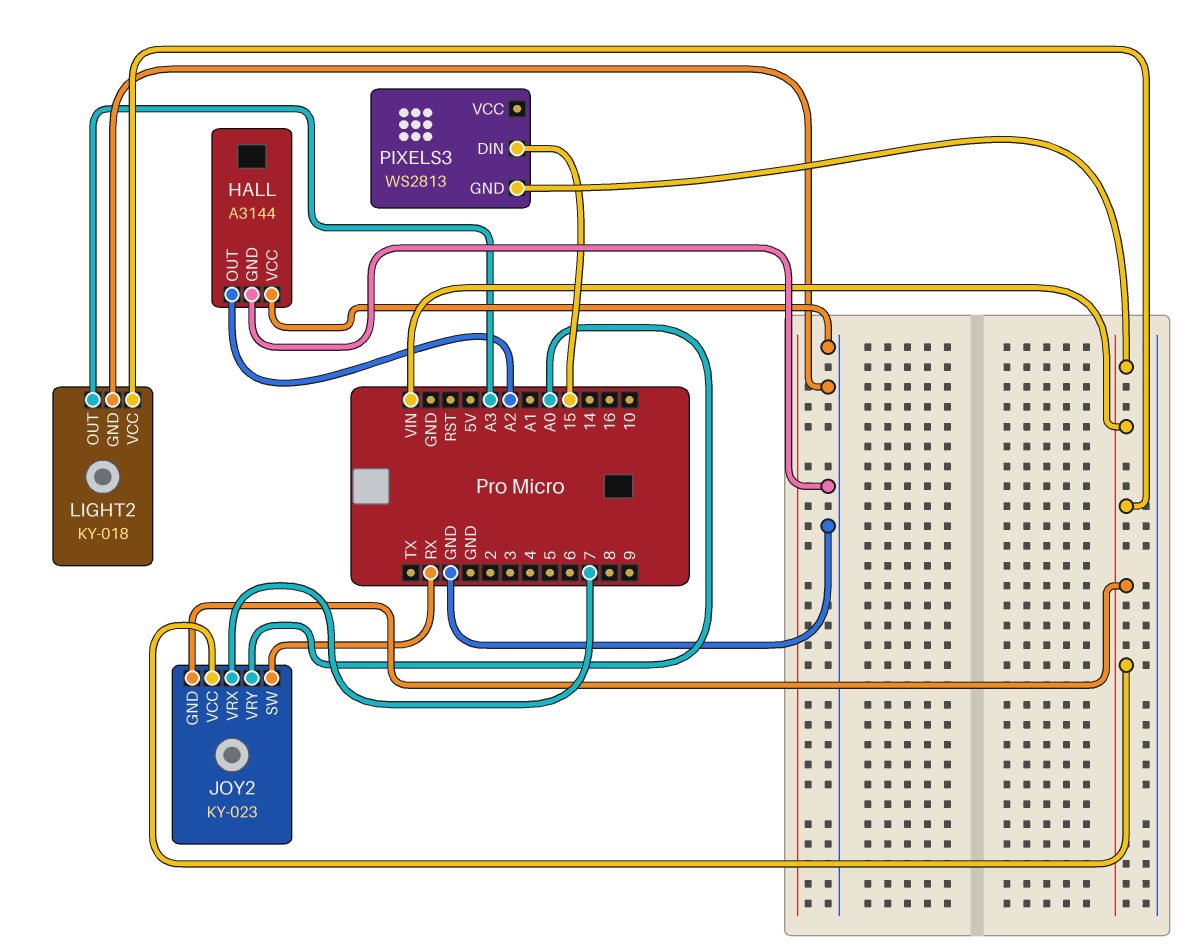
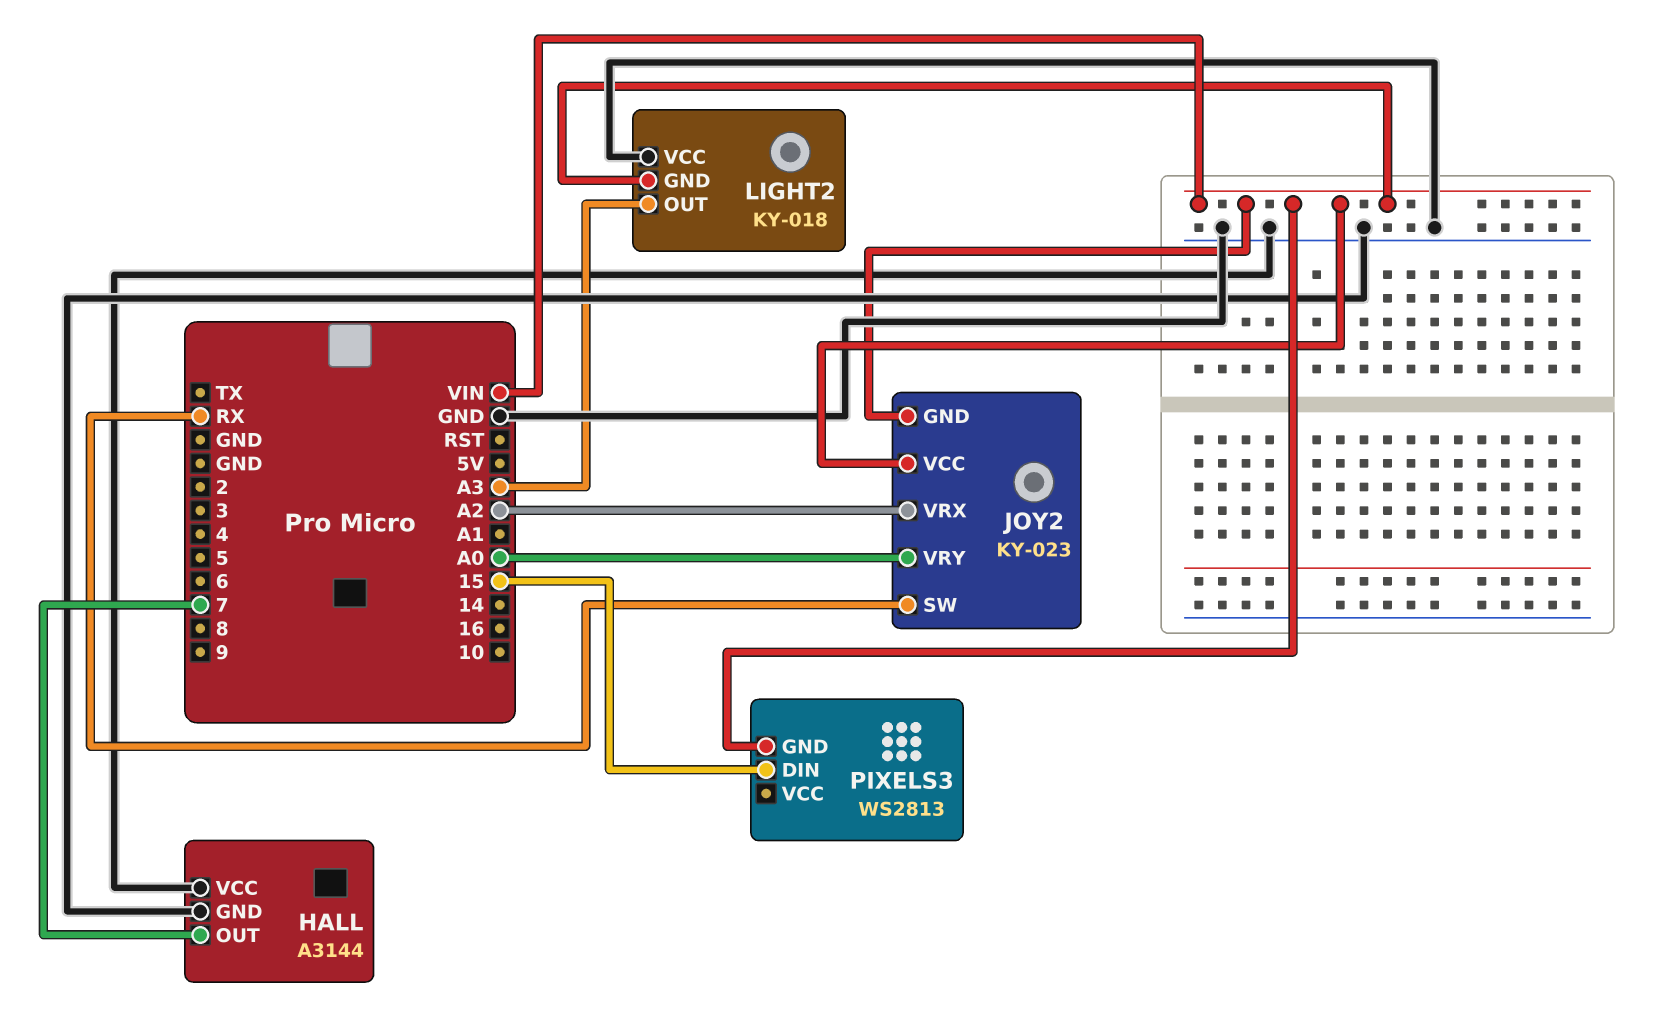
HALL pin OUT: A2 -> 7
JOY2 pin VRX: 7 -> A2
LIGHT2 pin GND: GND -> VIN
LIGHT2 pin VCC: VIN -> GND

